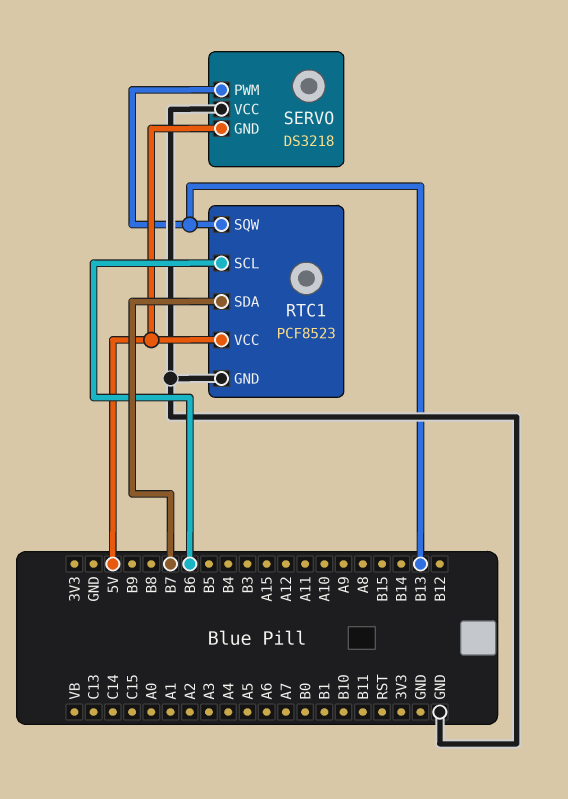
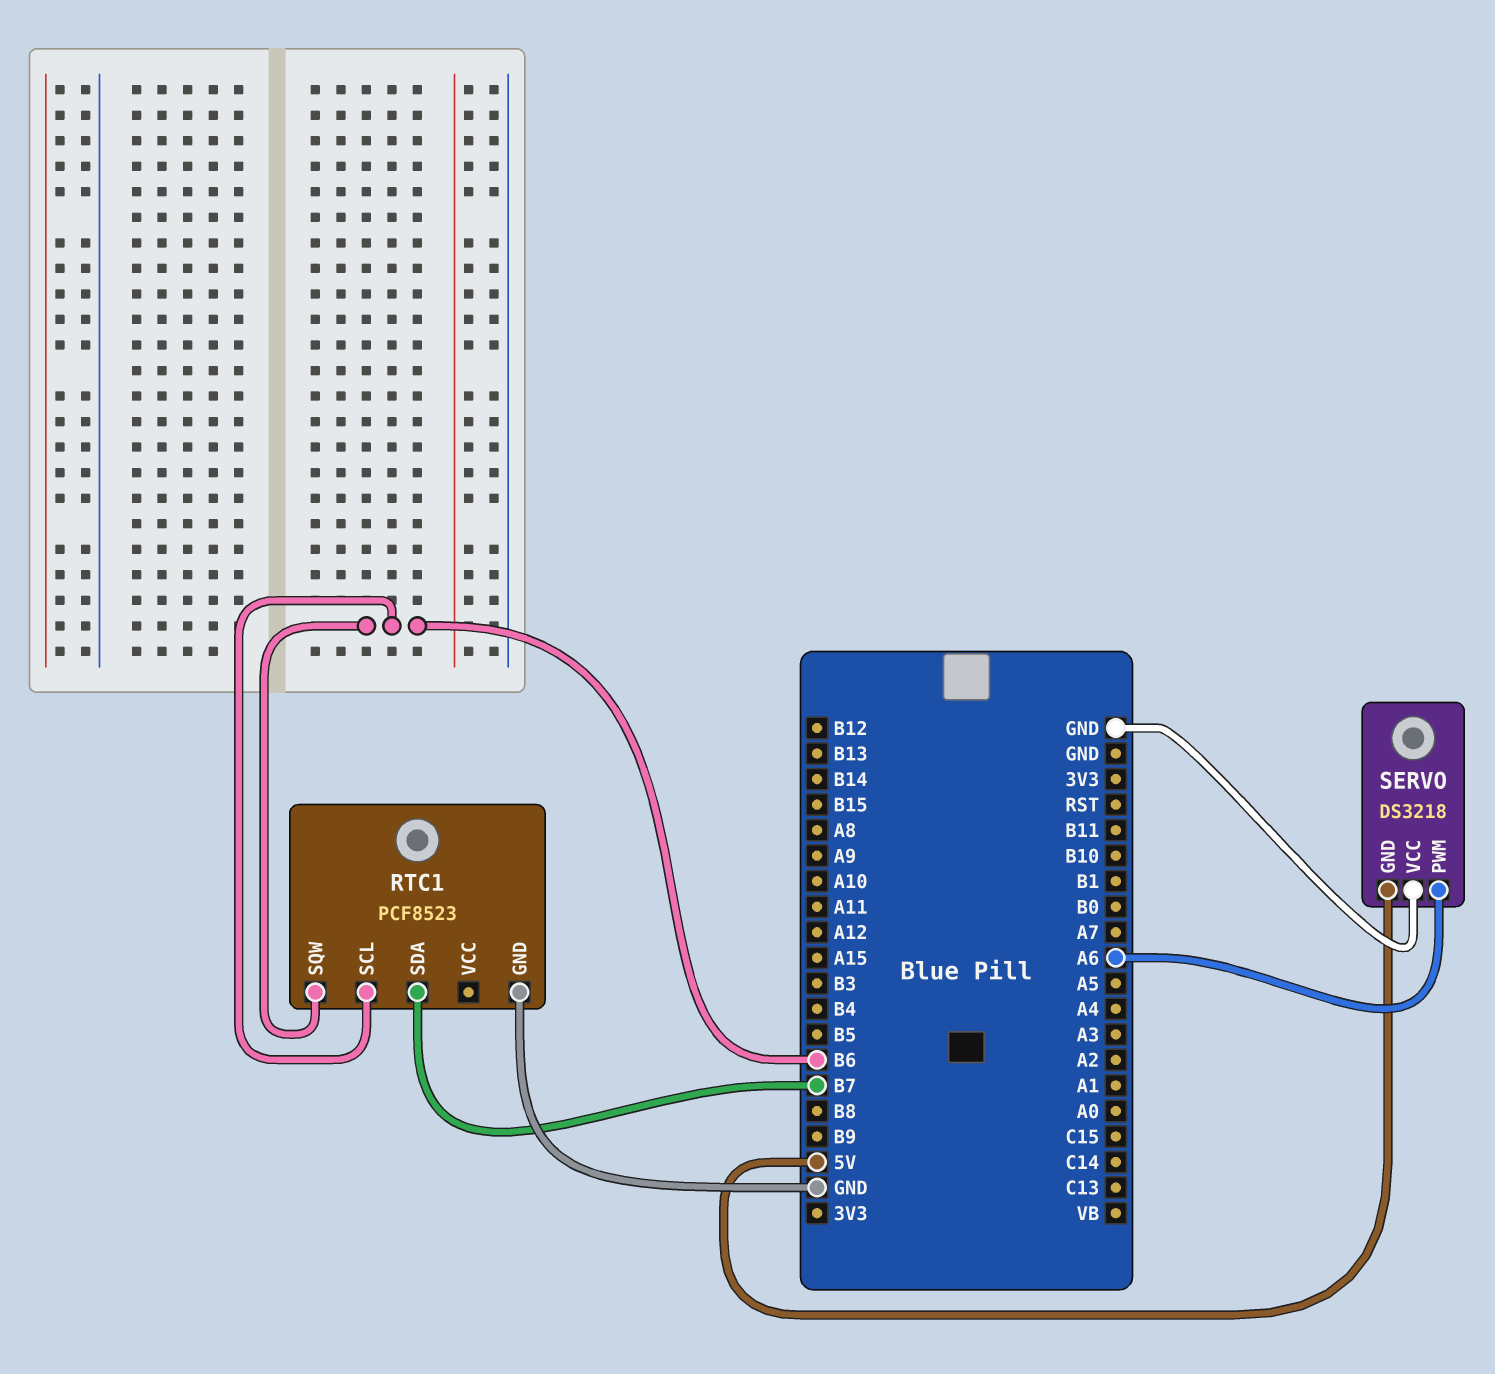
RTC1 pin SQW: B13 -> B6
RTC1 pin VCC: 5V -> none
SERVO pin PWM: B13 -> A6

